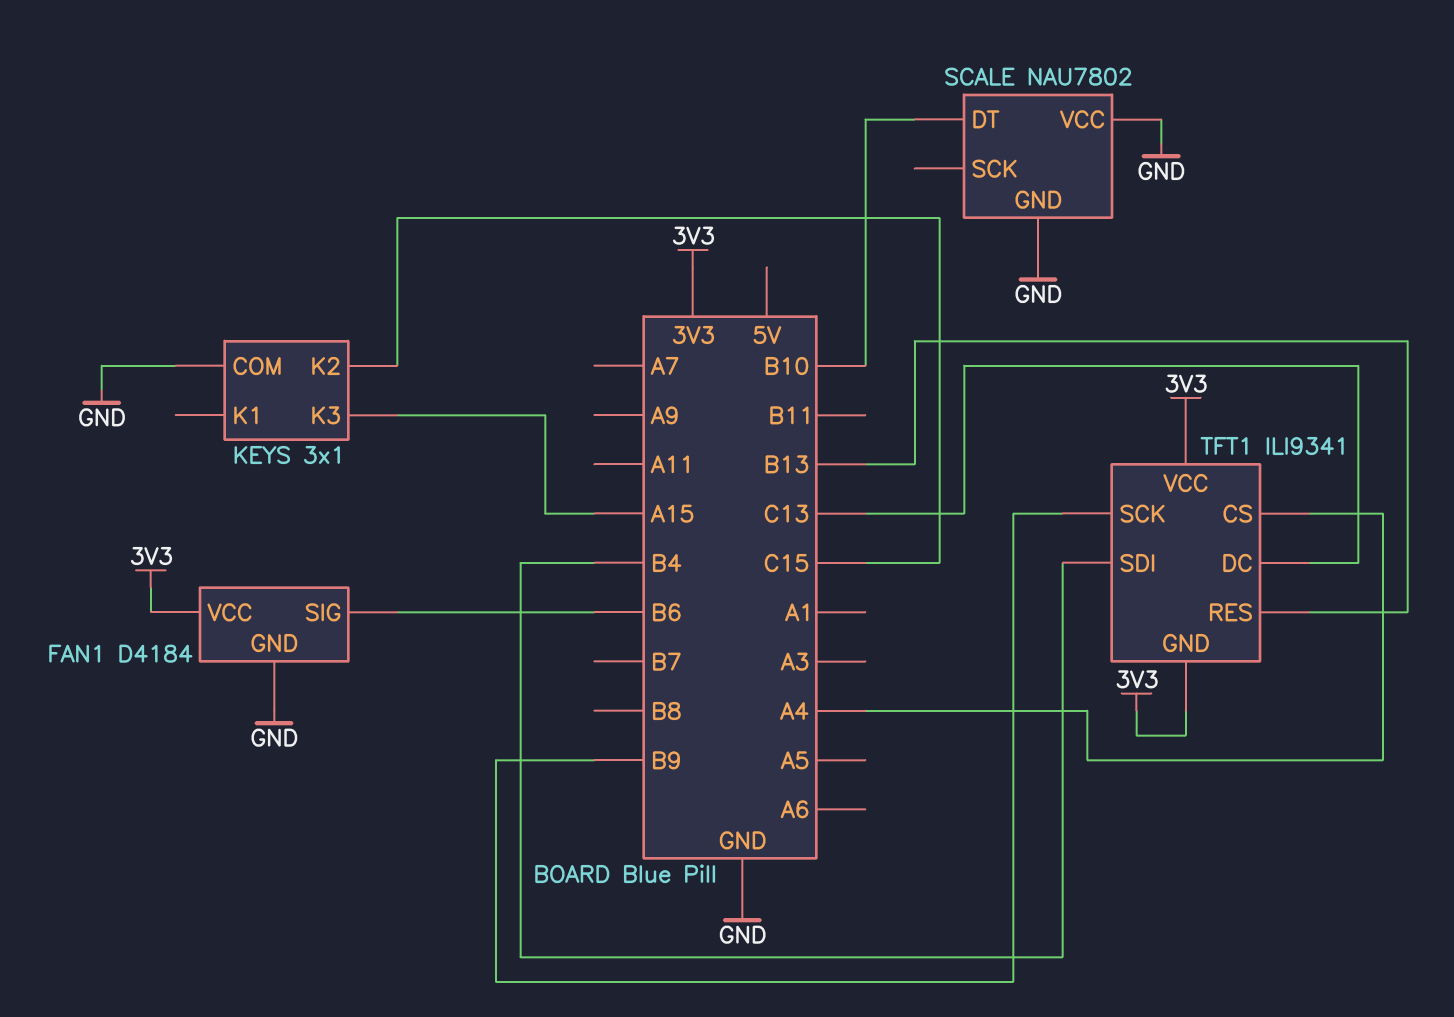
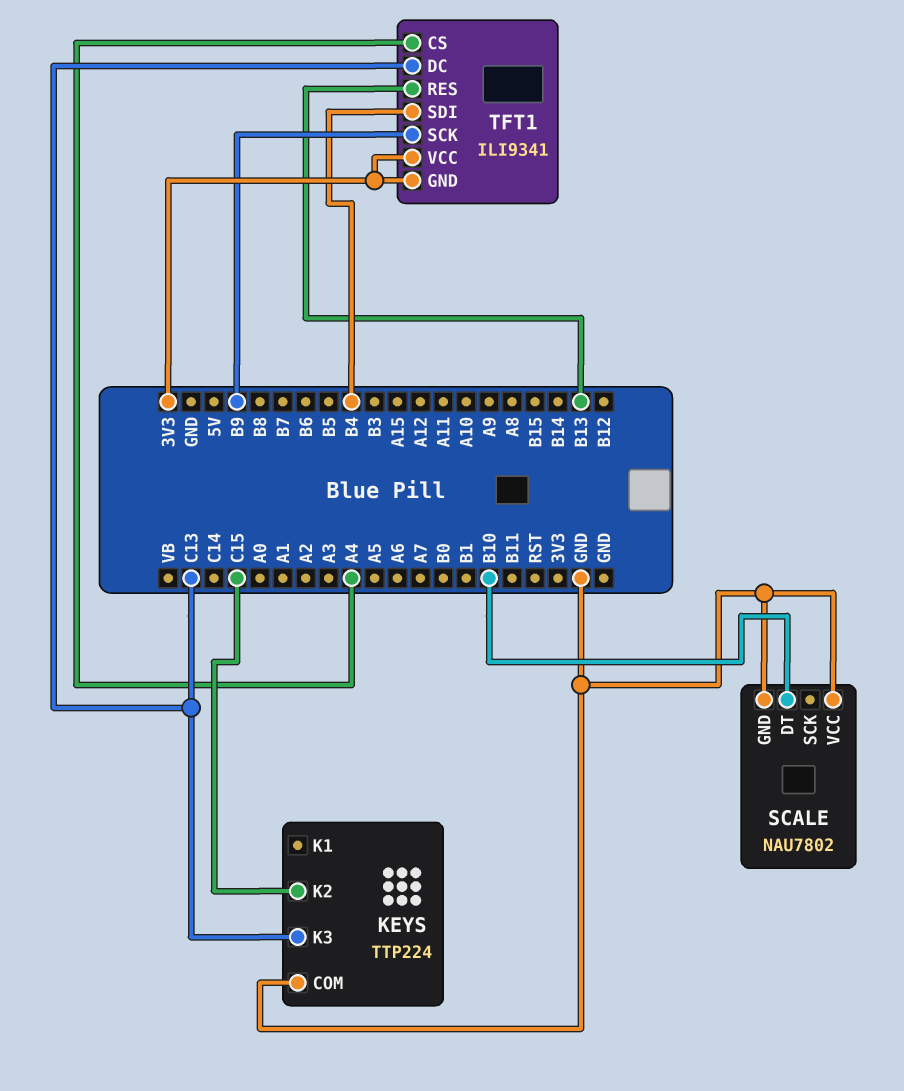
FAN1: D4184 -> none
FAN1 pin GND: GND -> none
FAN1 pin SIG: B6 -> none
FAN1 pin VCC: 3V3 -> none
KEYS: 3x1 -> TTP224
KEYS pin K3: A15 -> C13

